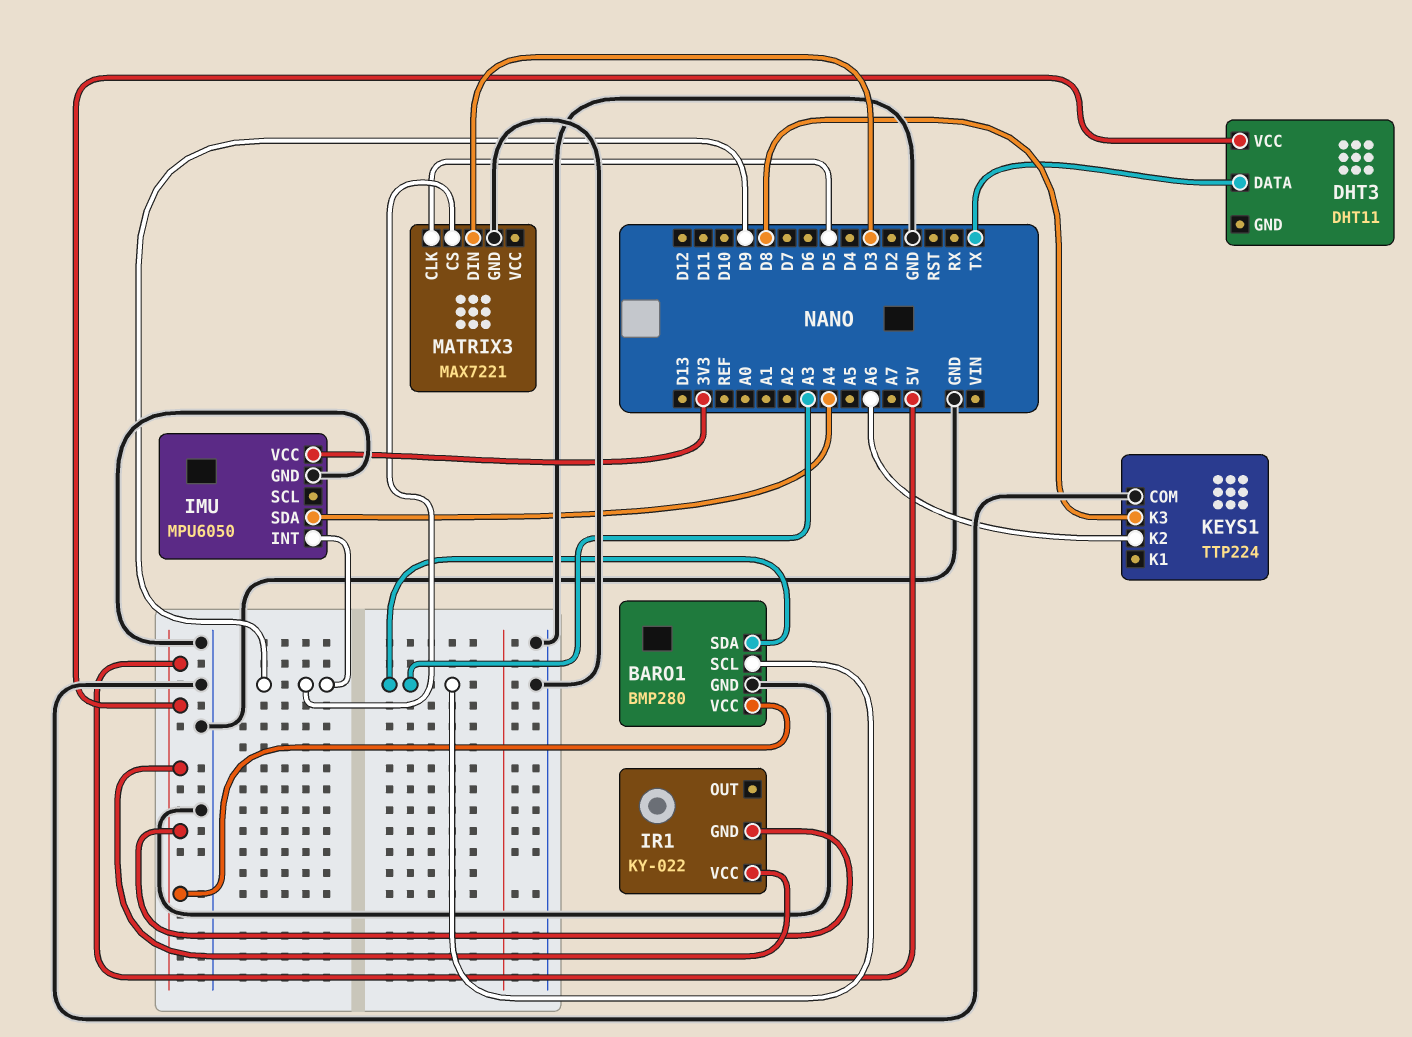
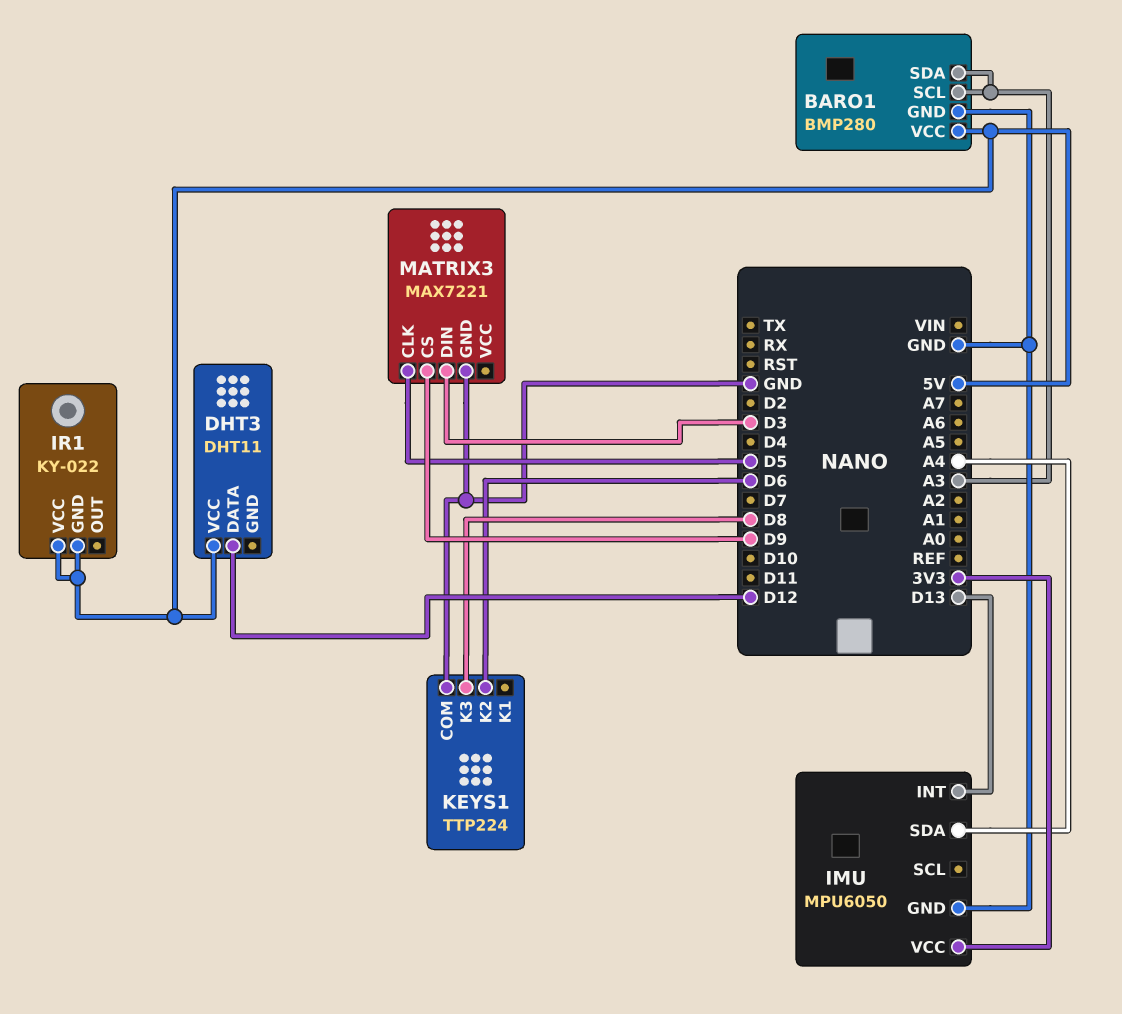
DHT3 pin DATA: TX -> D12
IMU pin INT: D9 -> D13
KEYS1 pin K2: A6 -> D6

